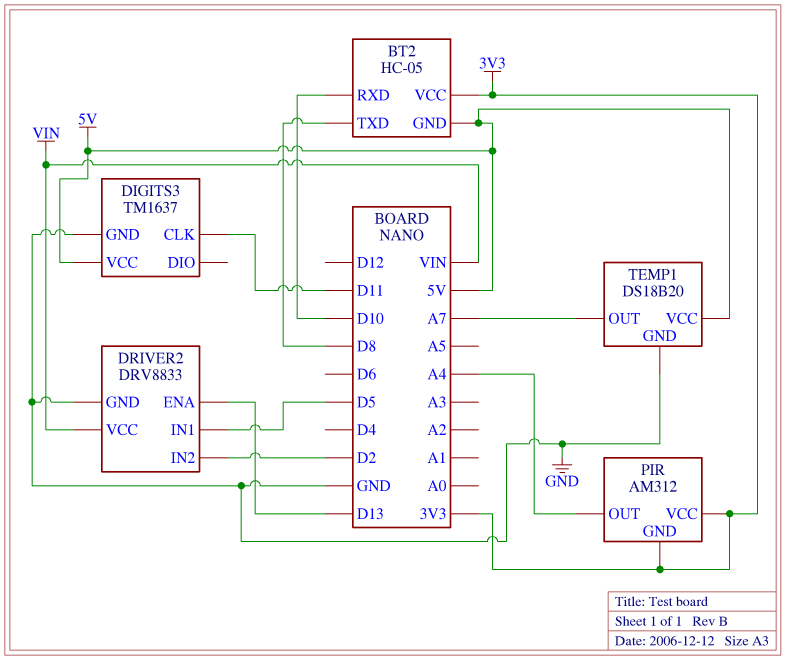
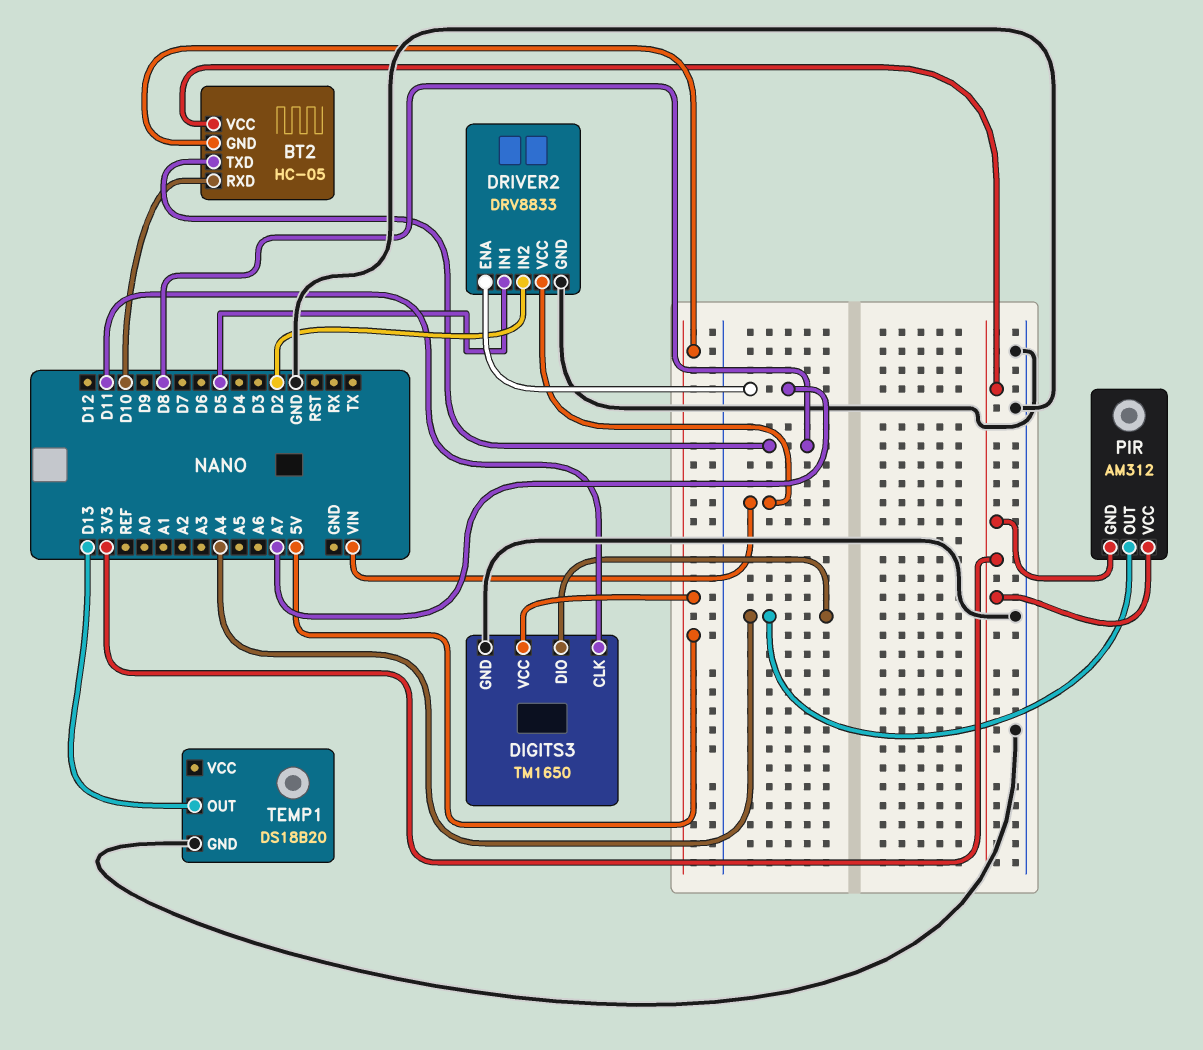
DIGITS3: TM1637 -> TM1650
DIGITS3 pin DIO: none -> A4
DRIVER2 pin ENA: D13 -> A7
TEMP1 pin OUT: A7 -> D13
TEMP1 pin VCC: 5V -> none

